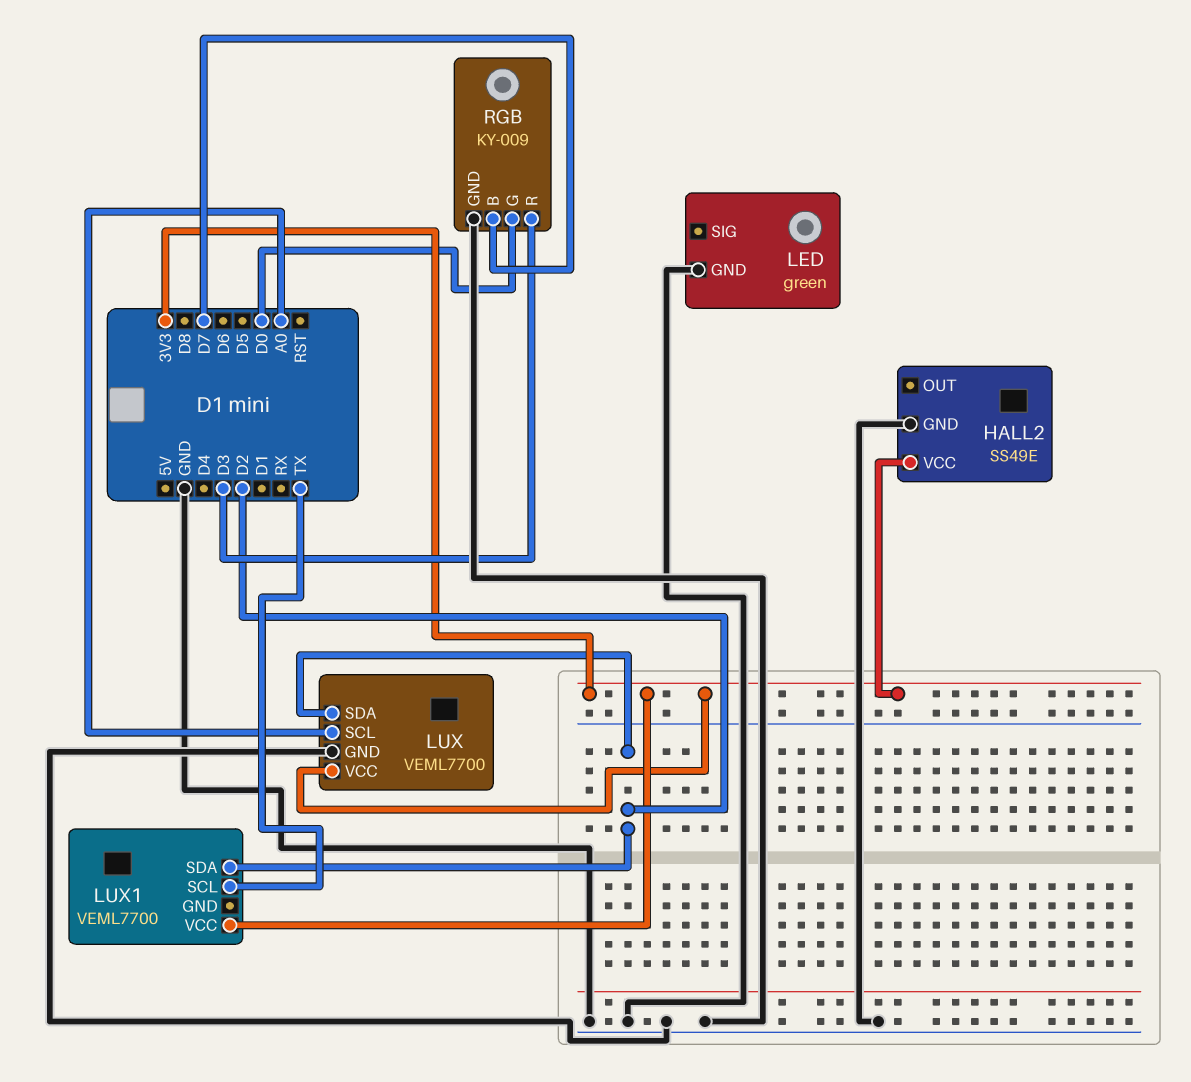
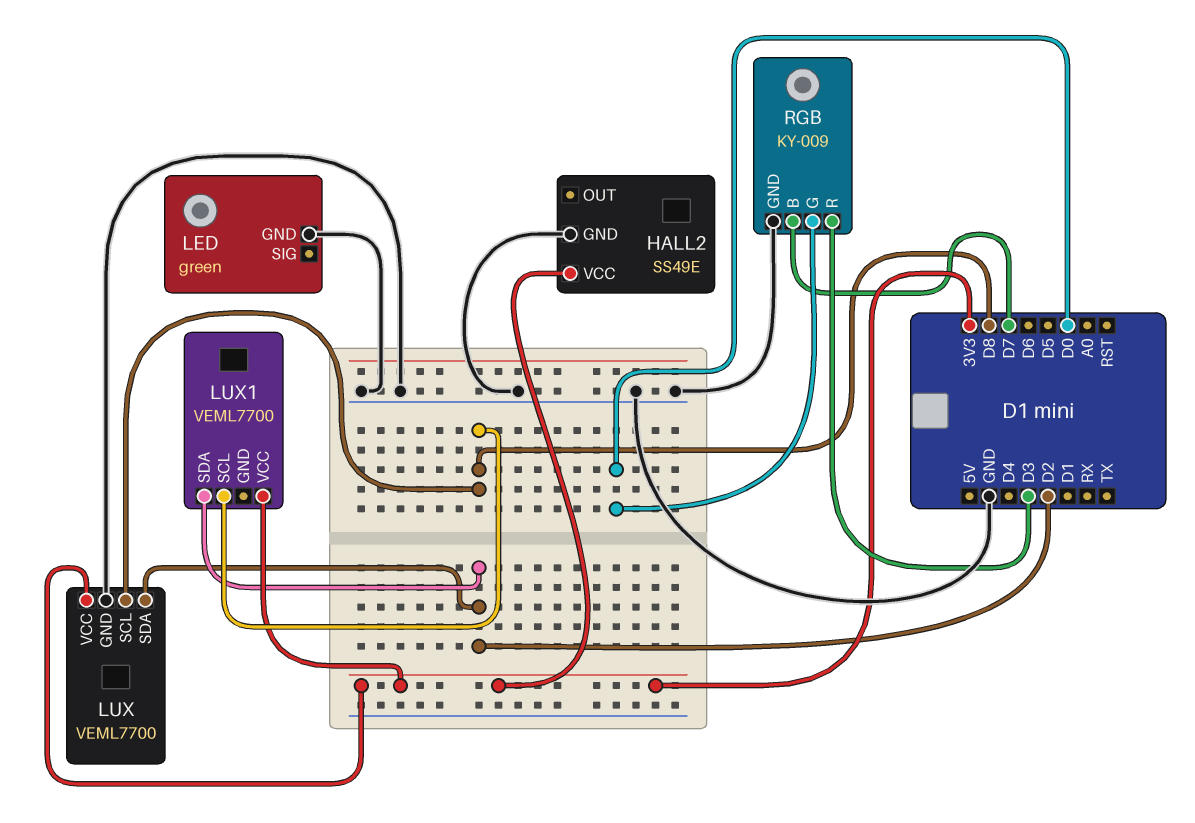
LUX pin SCL: A0 -> D8
LUX1 pin SCL: TX -> D8

